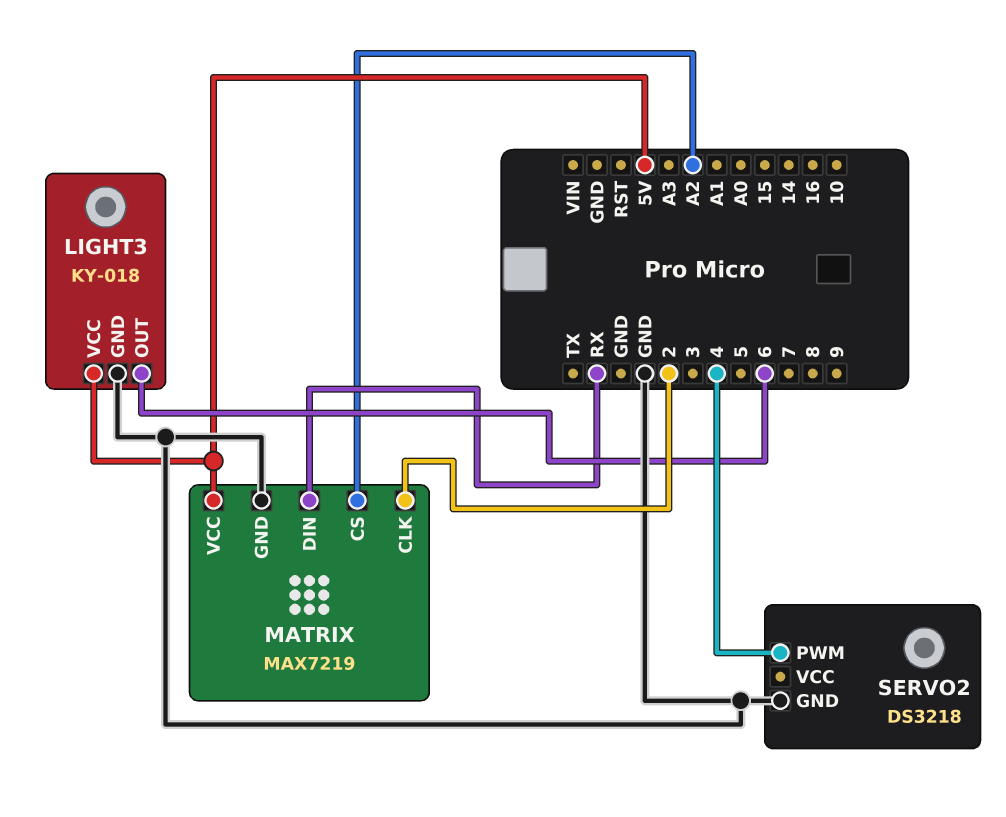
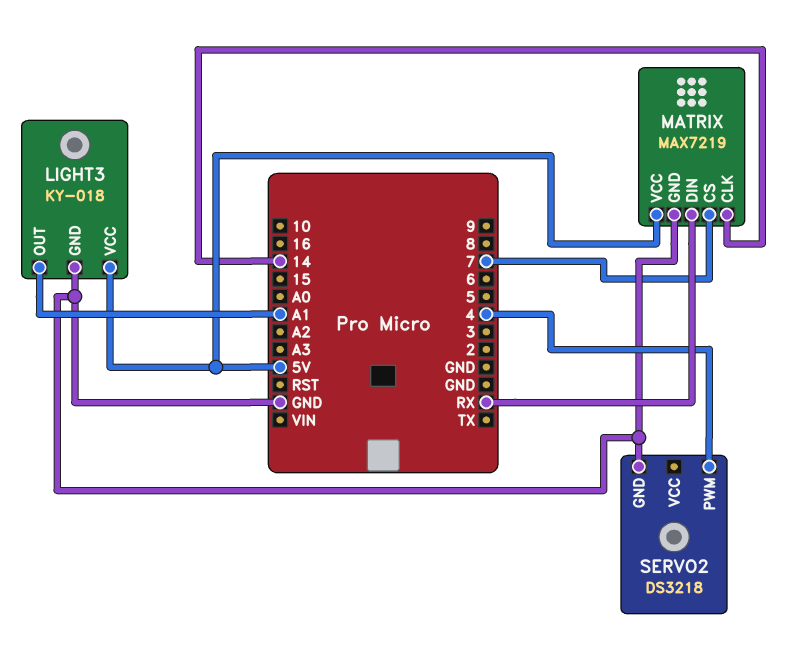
LIGHT3 pin OUT: 6 -> A1
MATRIX pin CLK: 2 -> 14
MATRIX pin CS: A2 -> 7

